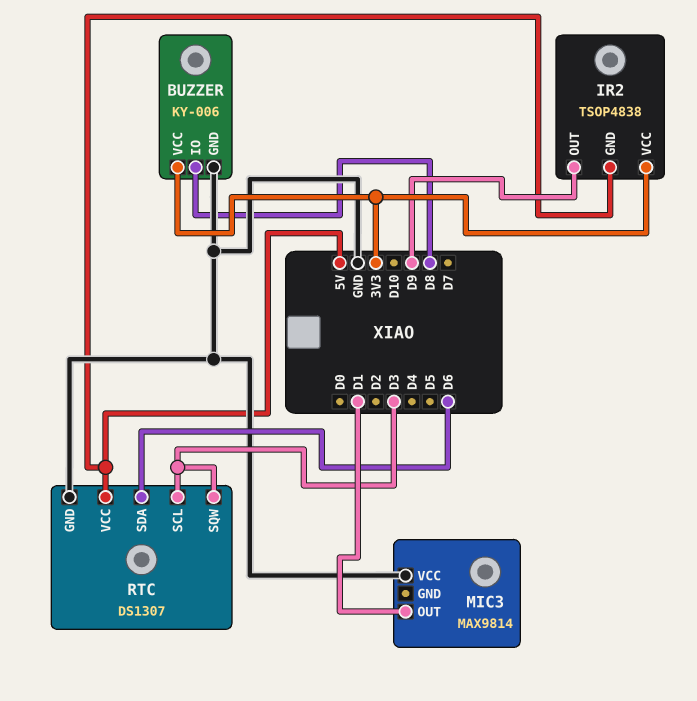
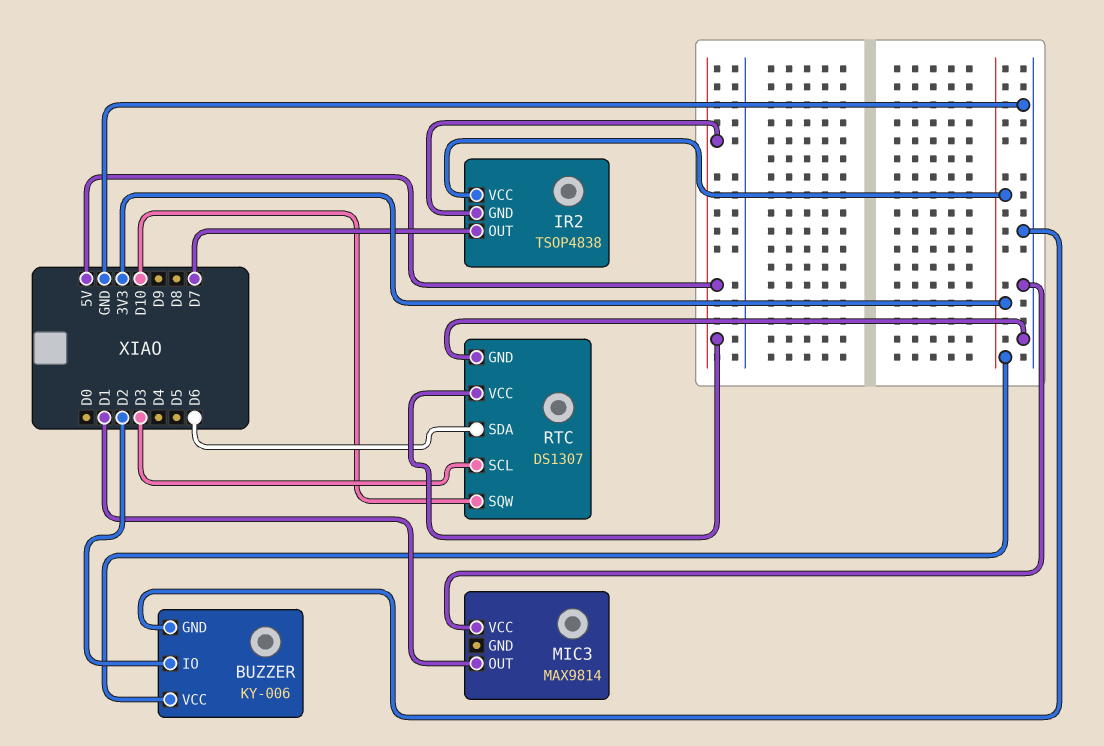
BUZZER pin IO: D8 -> D2
IR2 pin OUT: D9 -> D7
RTC pin SQW: D3 -> D10

